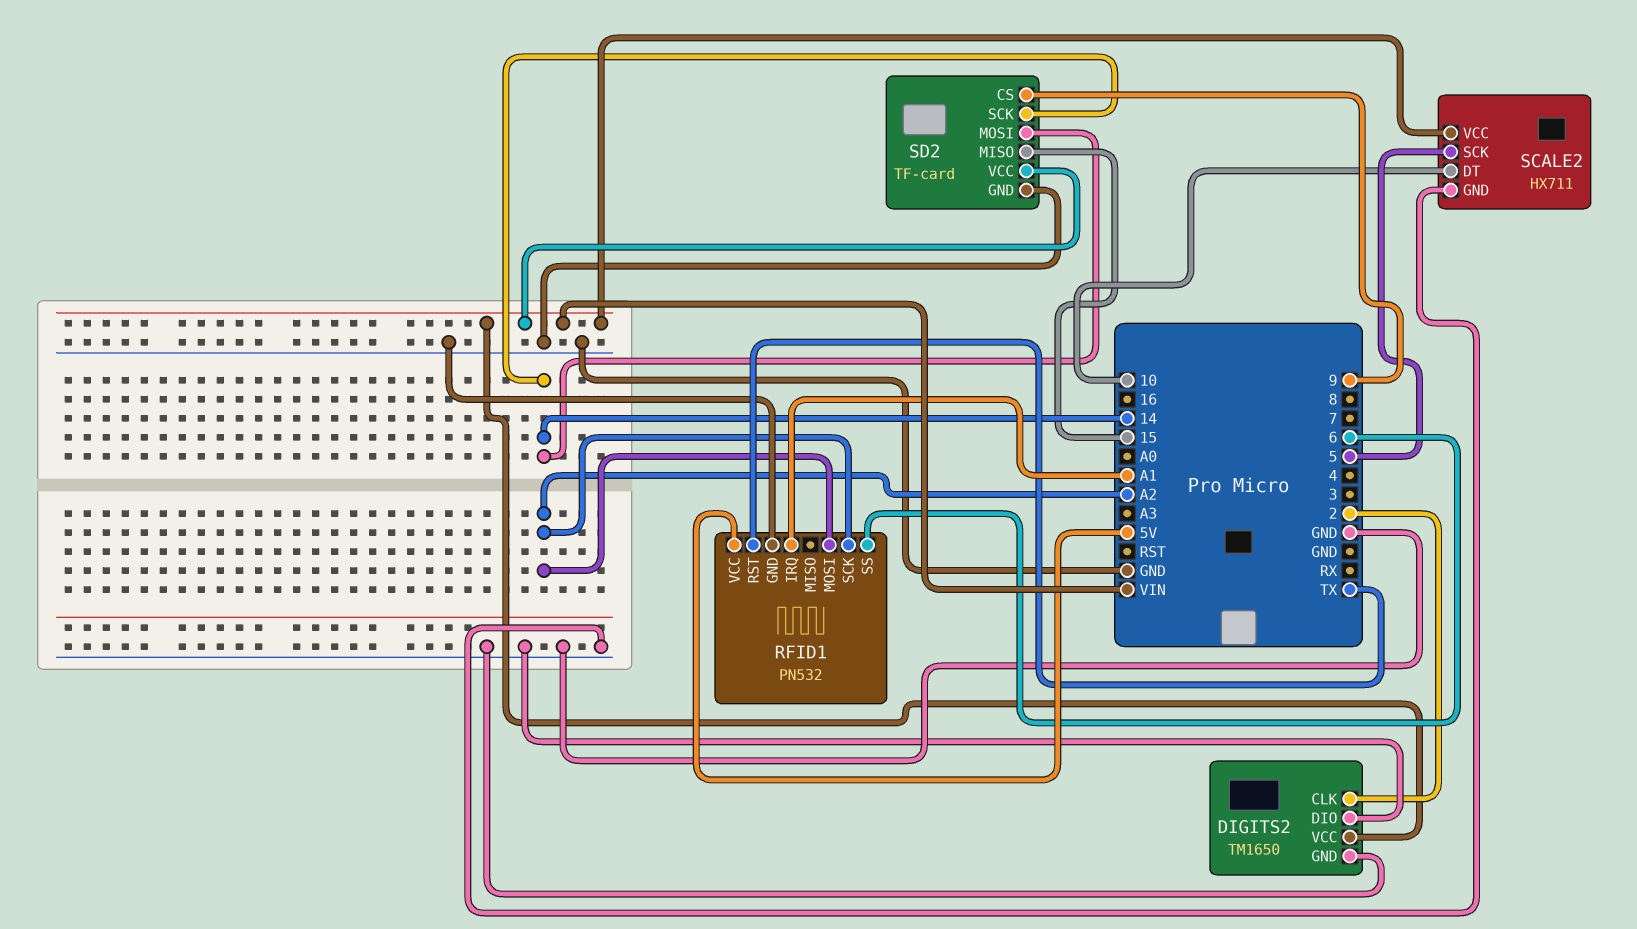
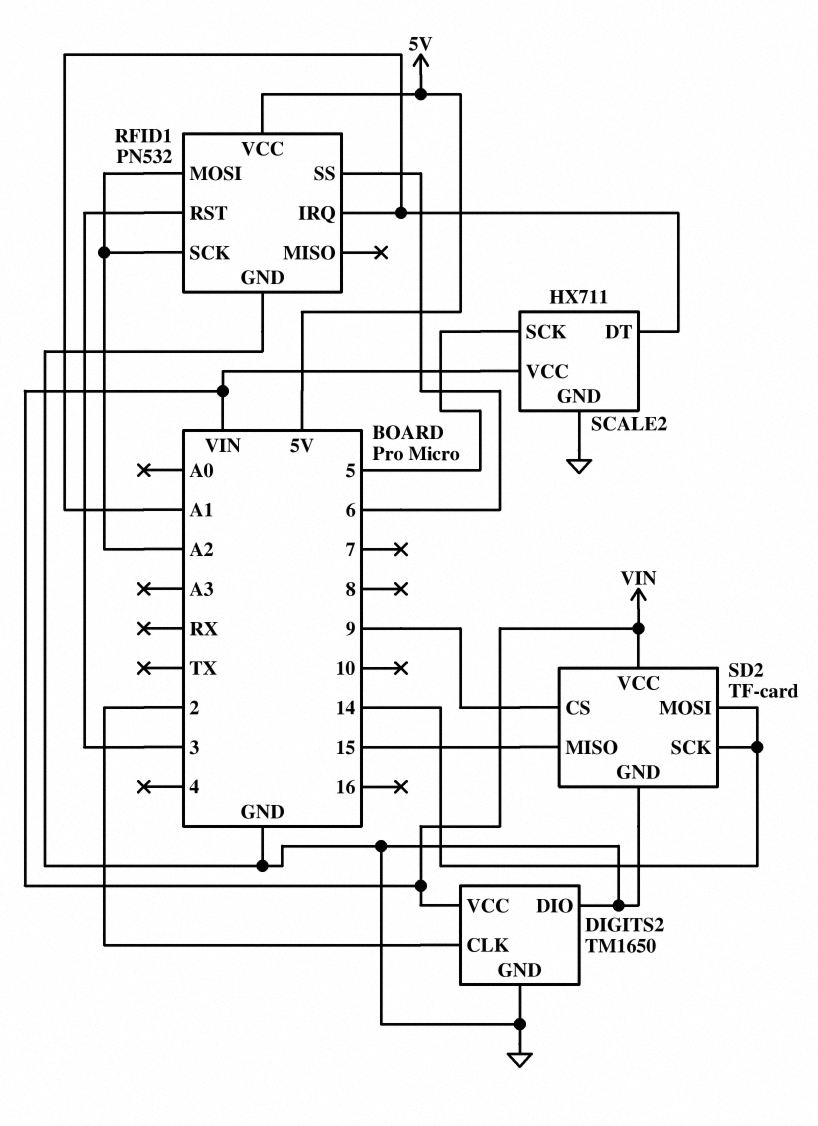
RFID1 pin RST: TX -> 3
SCALE2 pin DT: 10 -> A1

